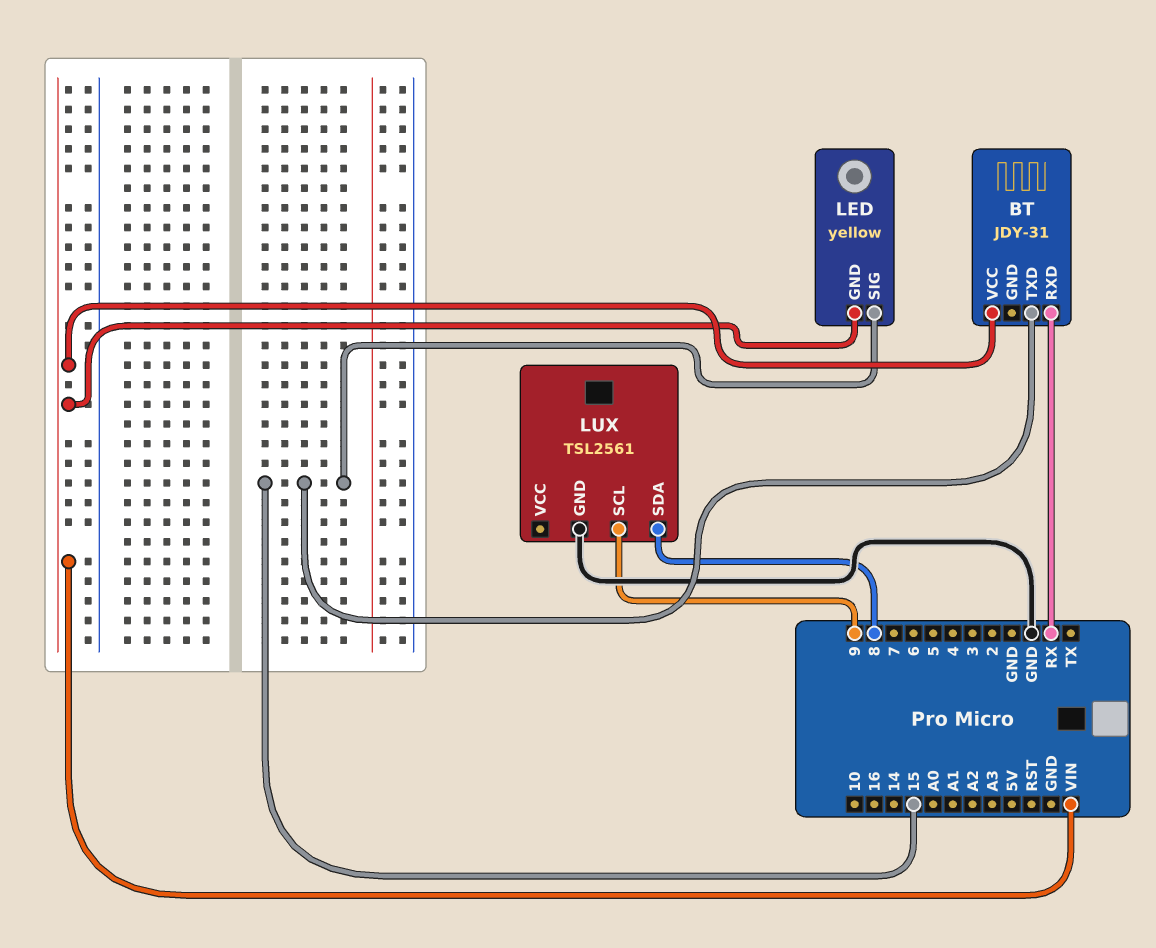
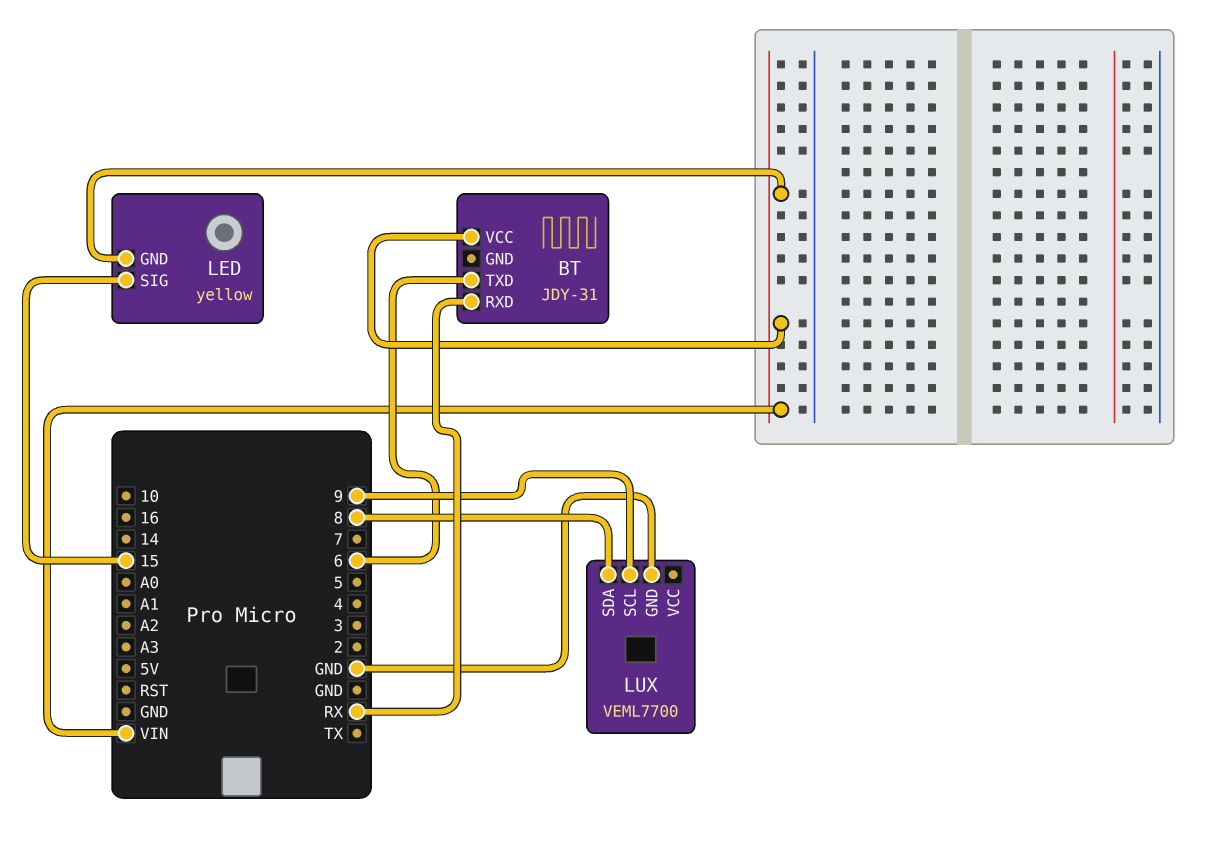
BT pin TXD: 15 -> 6
LUX: TSL2561 -> VEML7700

